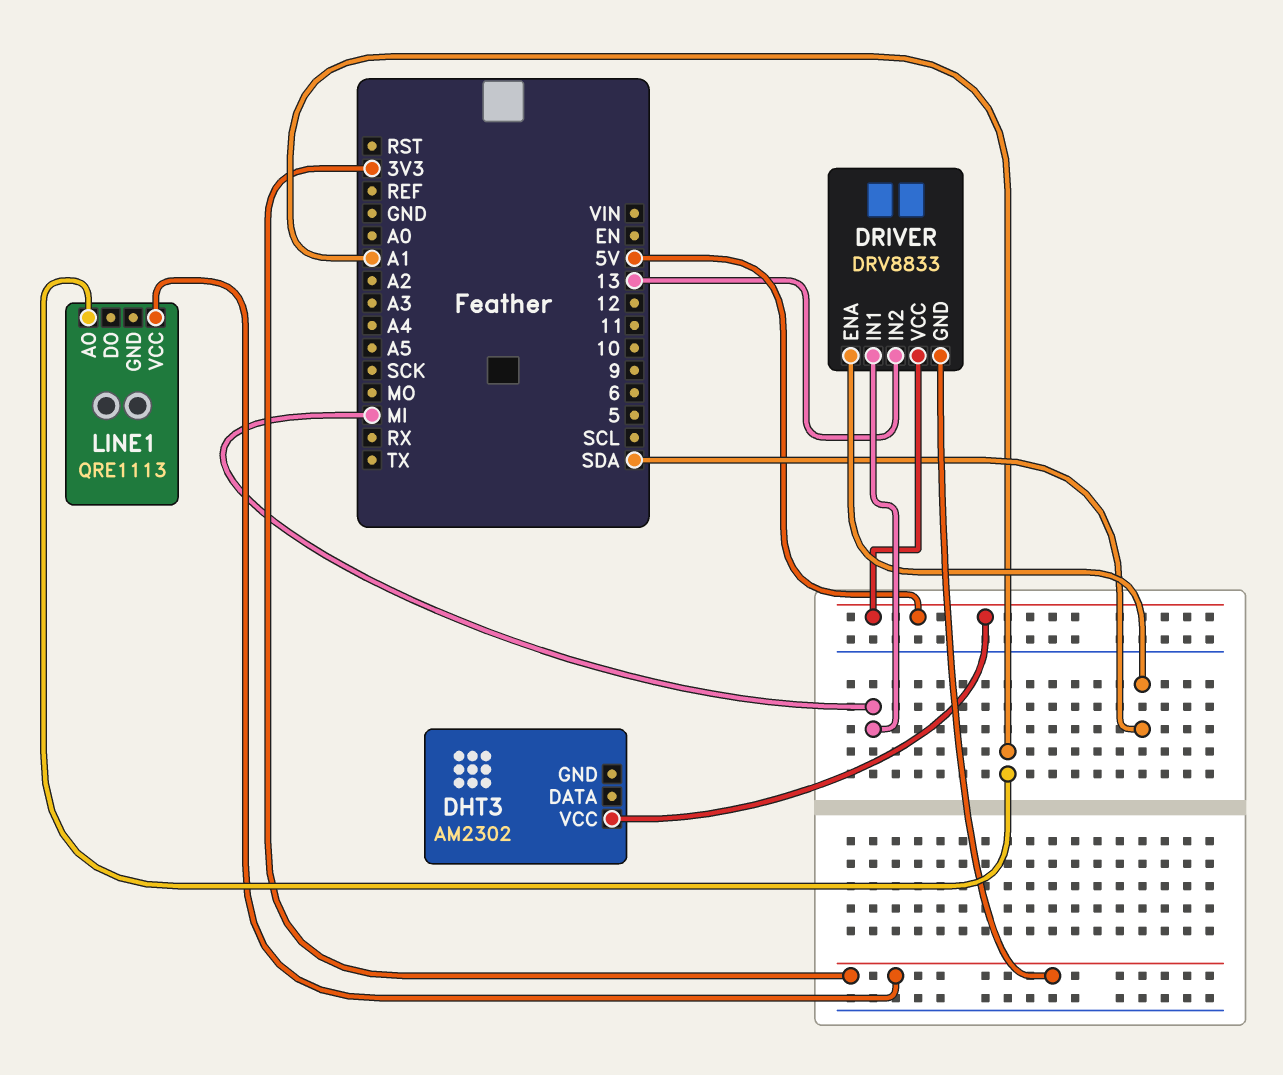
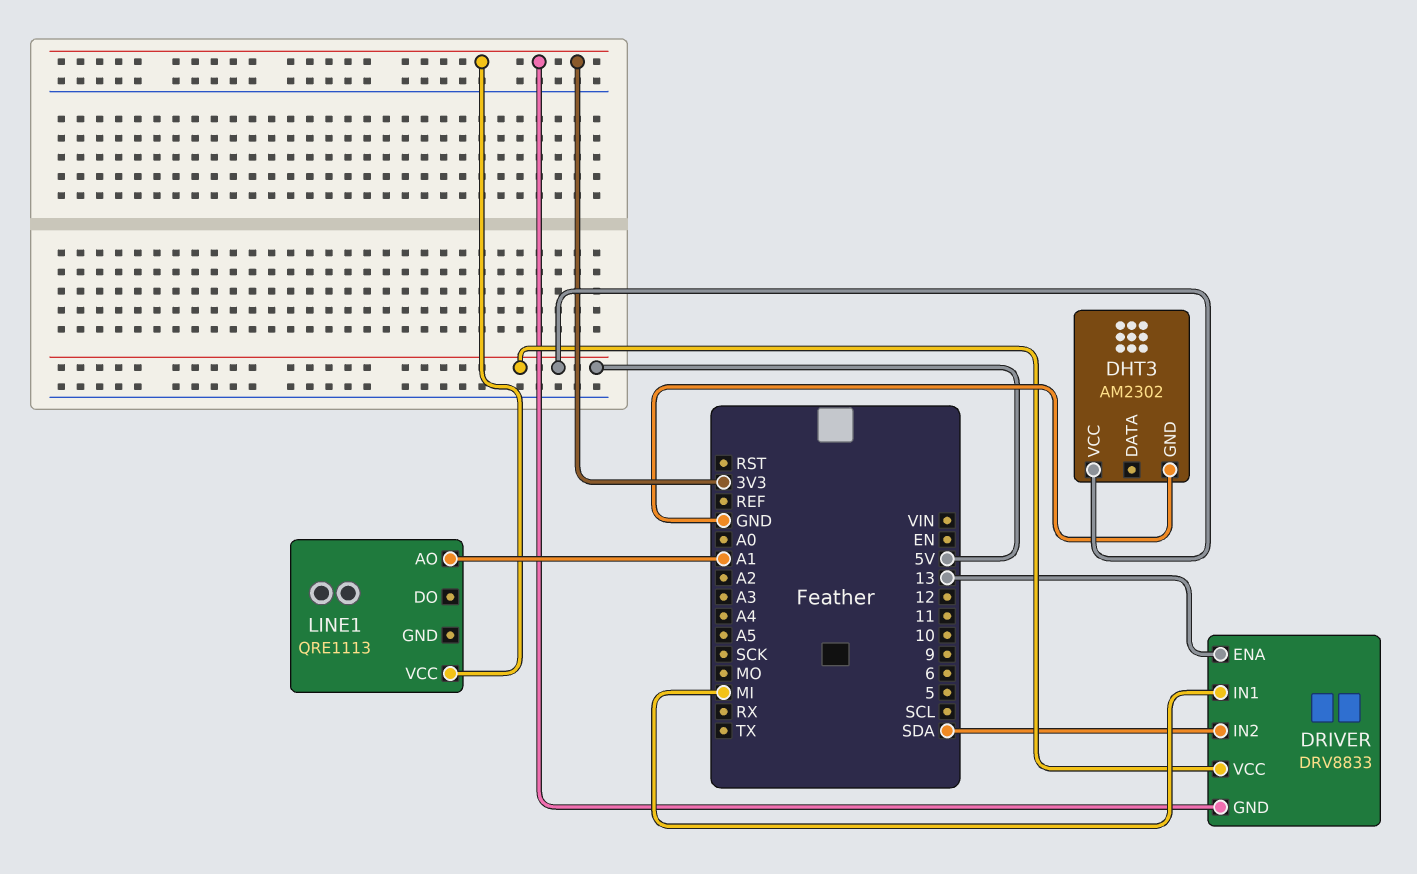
DHT3 pin GND: none -> GND
DRIVER pin ENA: SDA -> 13
DRIVER pin IN2: 13 -> SDA

